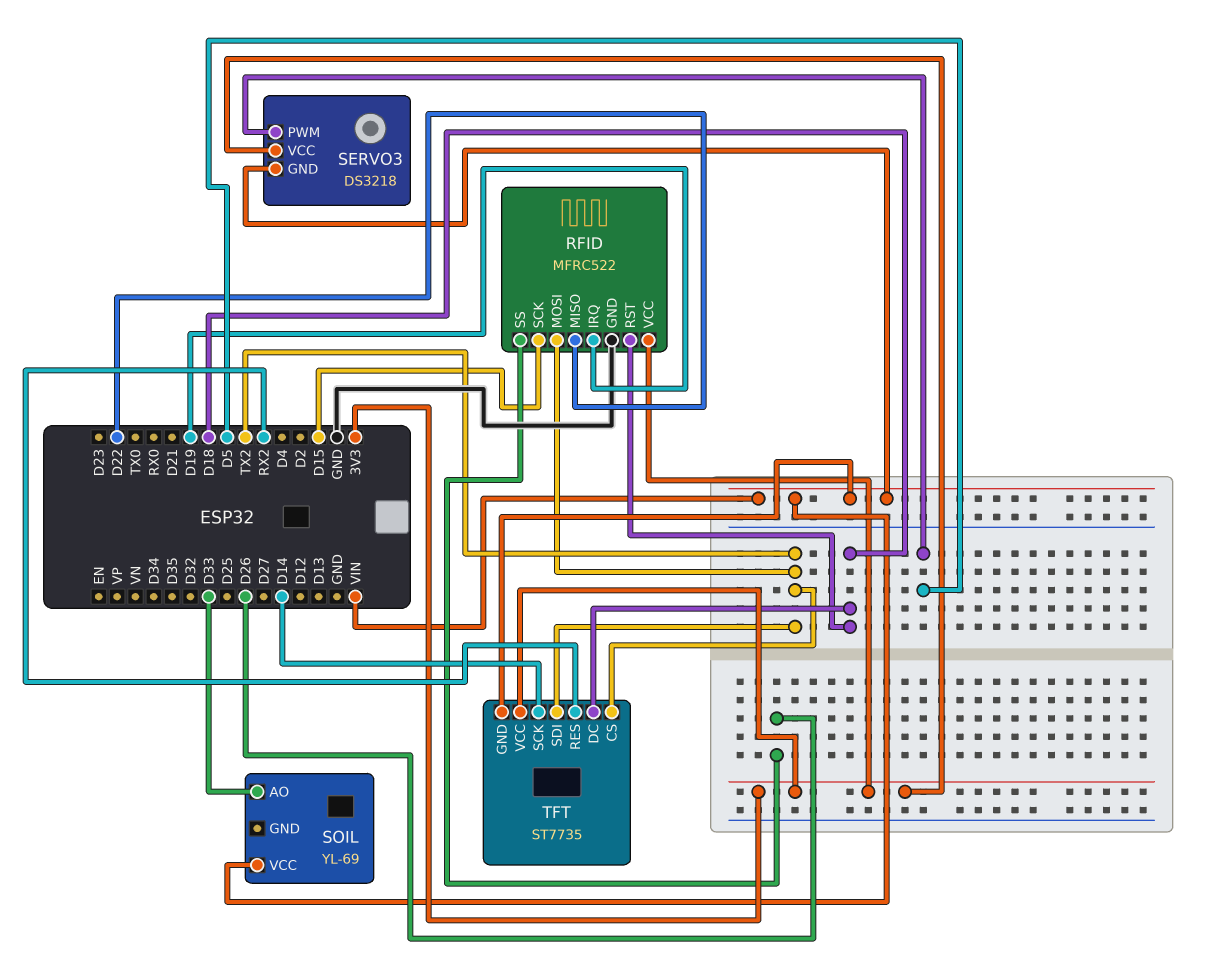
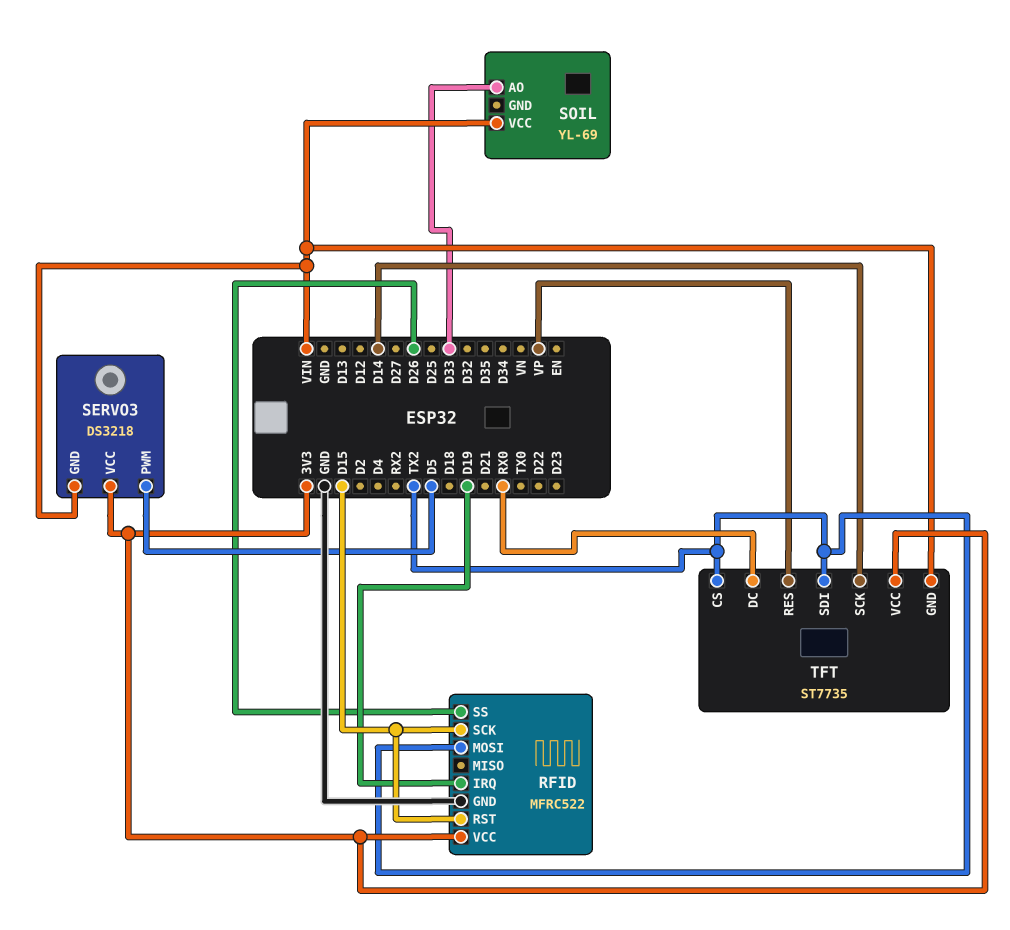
RFID pin MISO: D22 -> none
RFID pin RST: D18 -> D15
TFT pin DC: D18 -> RX0
TFT pin RES: RX2 -> VP

